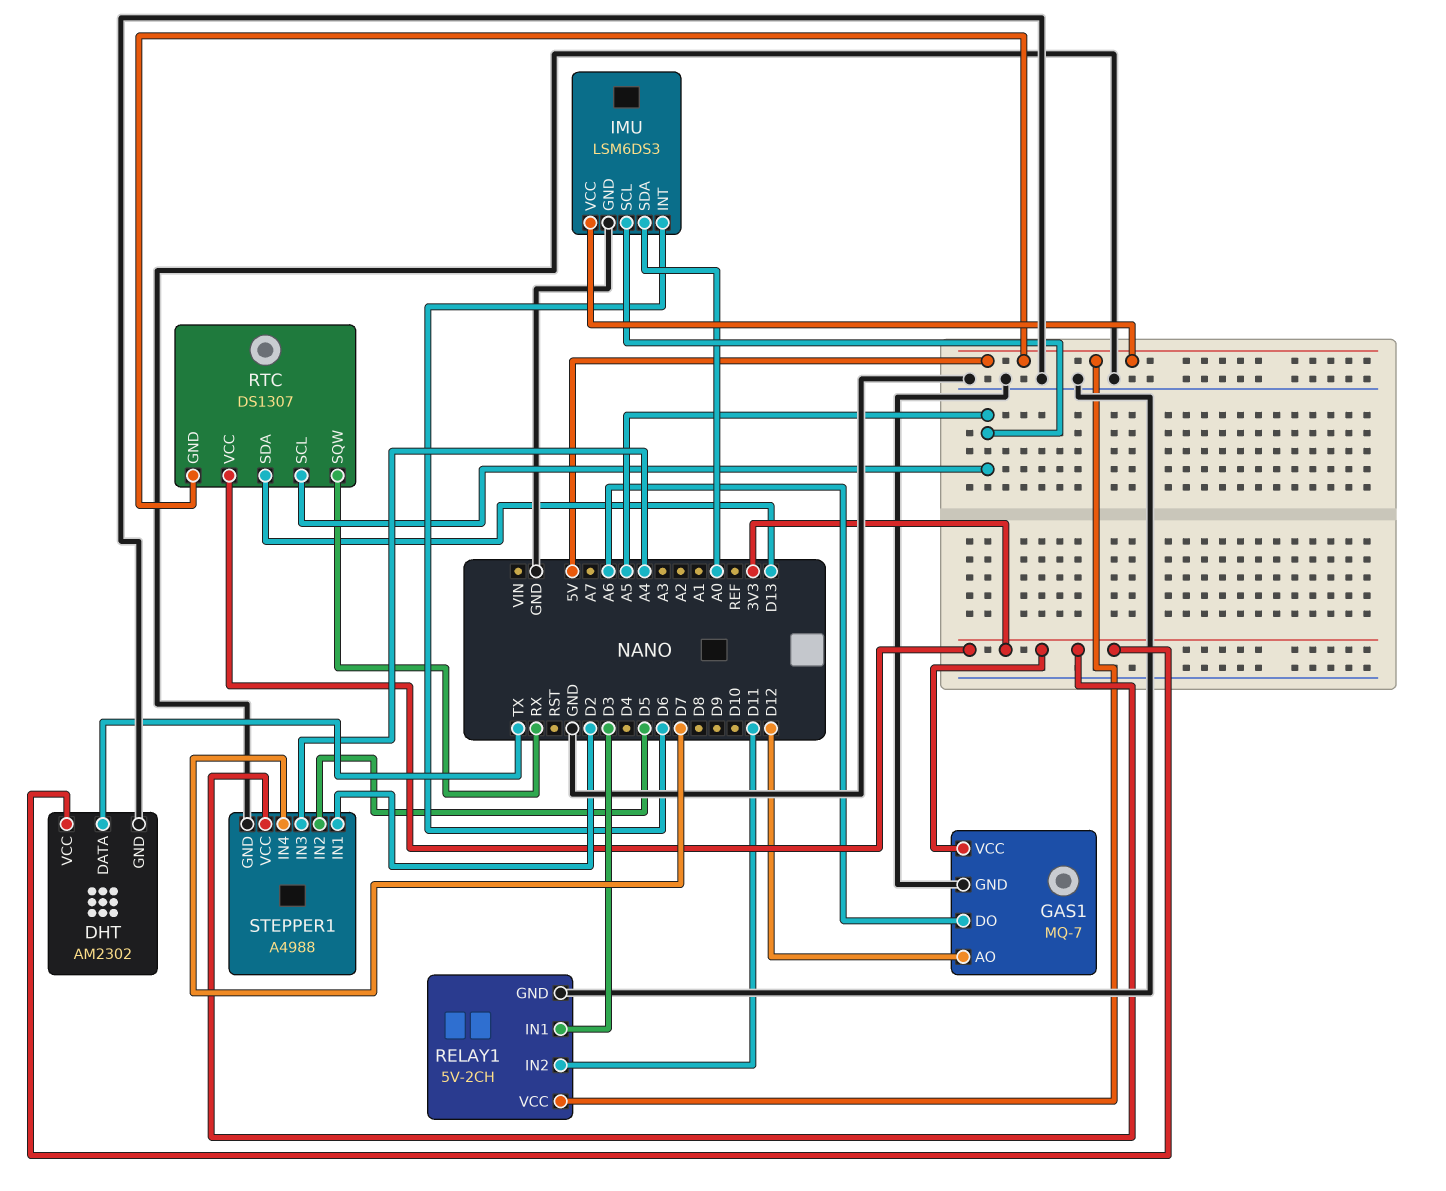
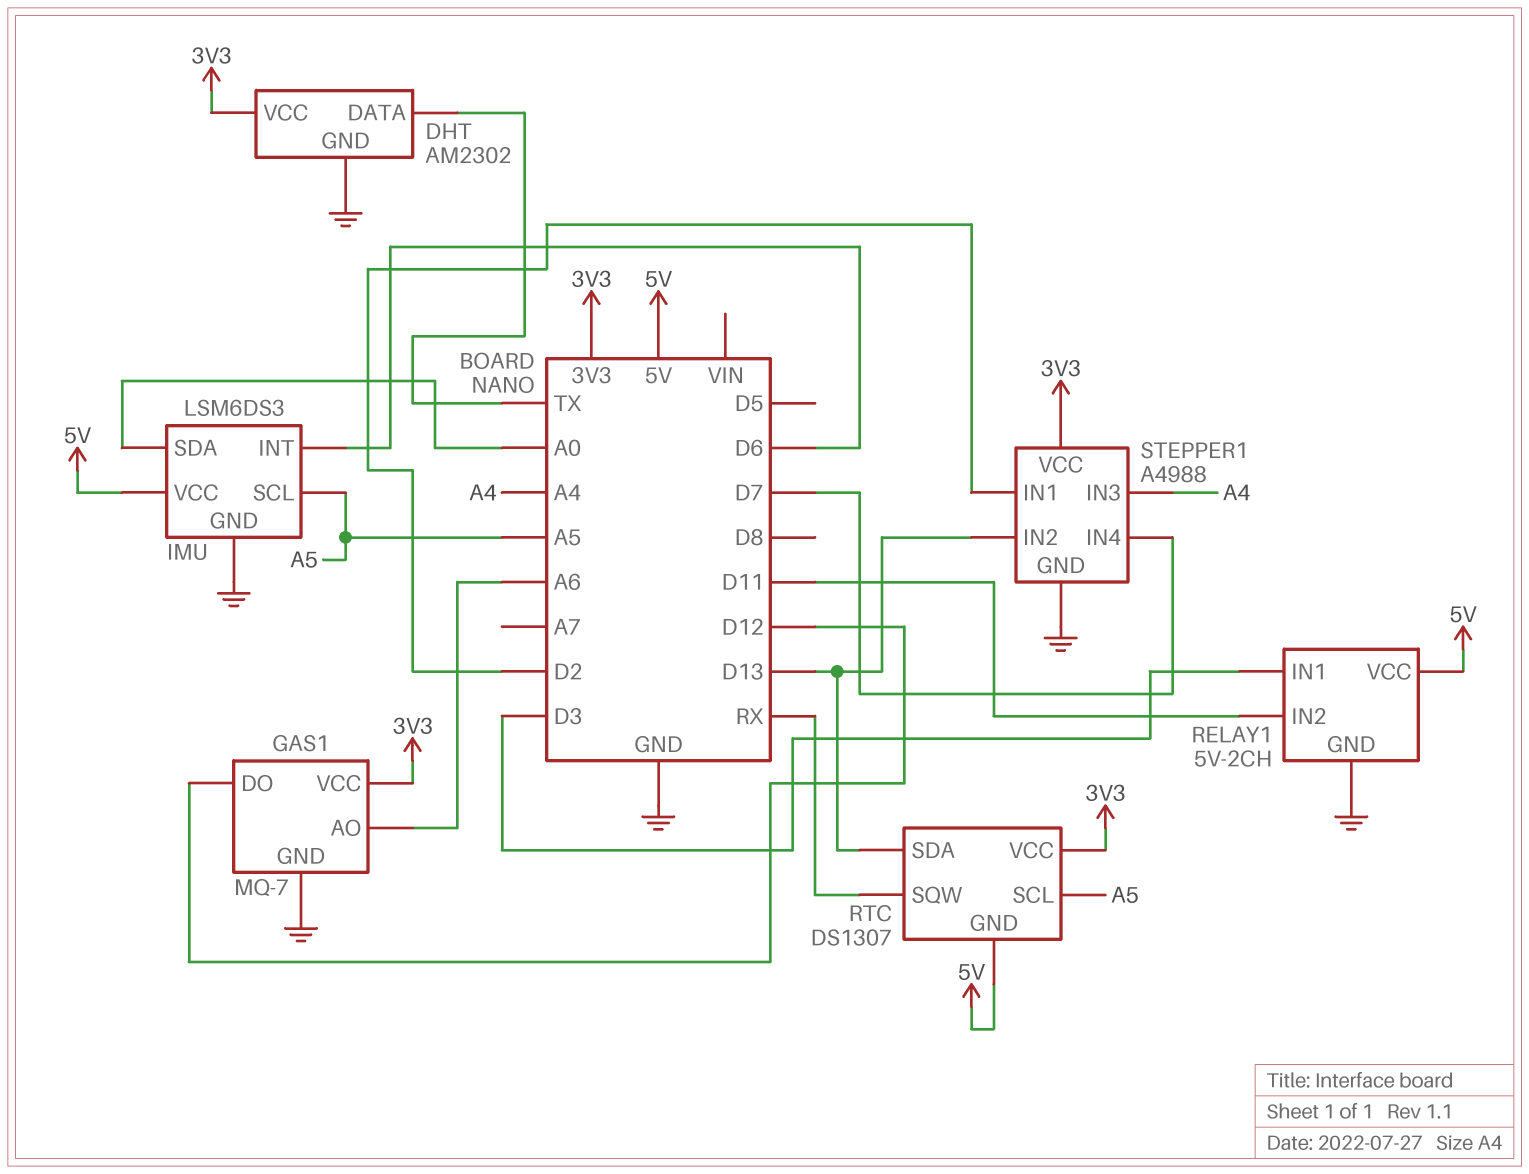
GAS1 pin AO: D12 -> A6
GAS1 pin DO: A6 -> D12
STEPPER1 pin IN2: D5 -> D13

